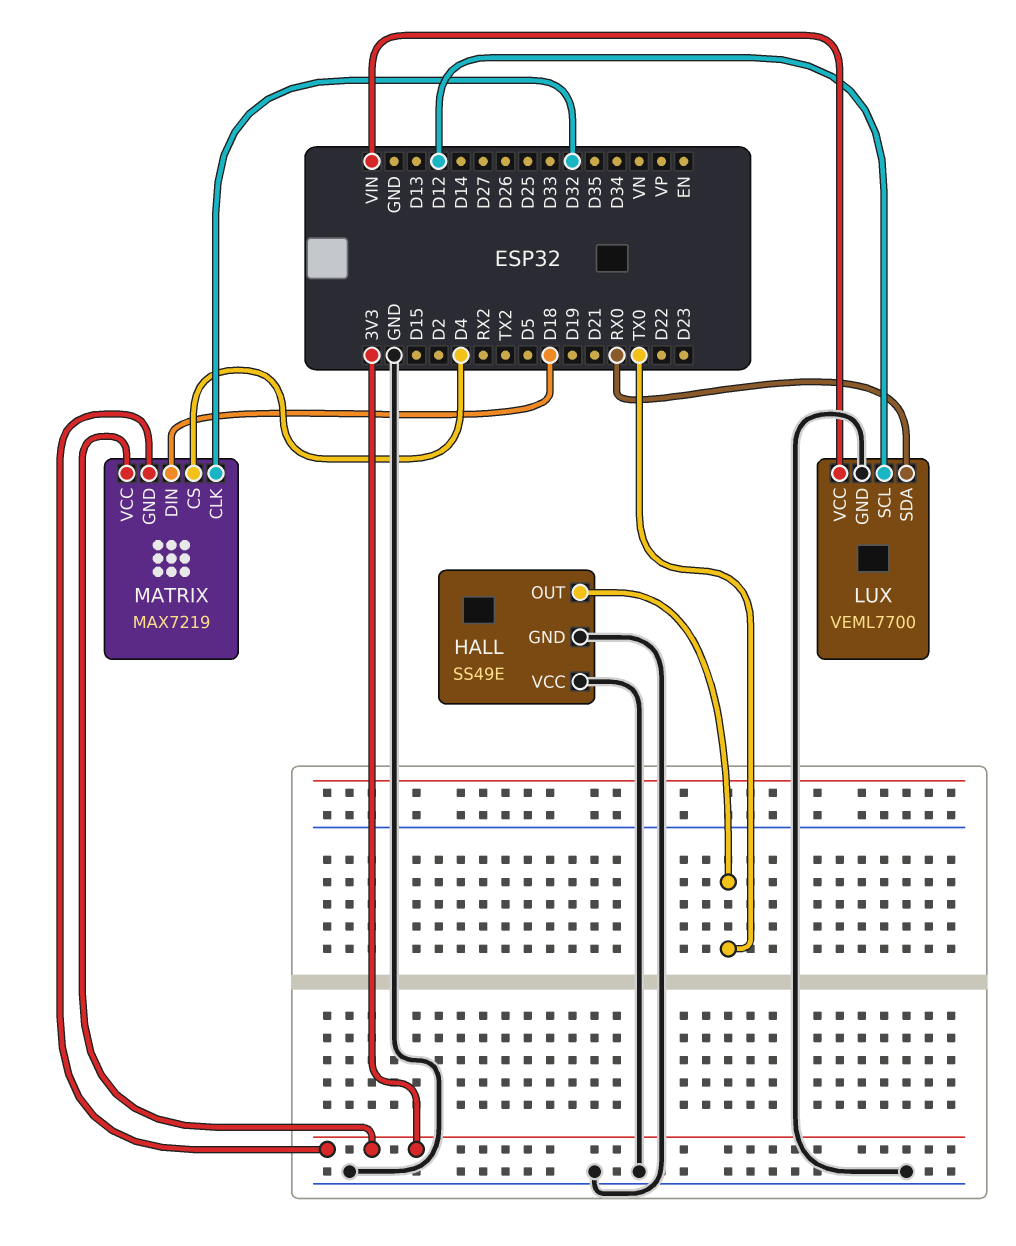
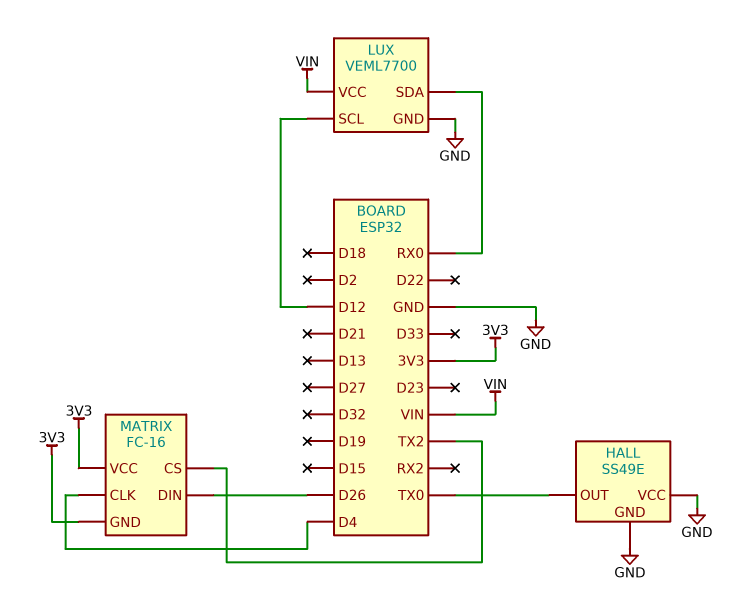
MATRIX: MAX7219 -> FC-16
MATRIX pin CLK: D32 -> D4
MATRIX pin CS: D4 -> TX2
MATRIX pin DIN: D18 -> D26

